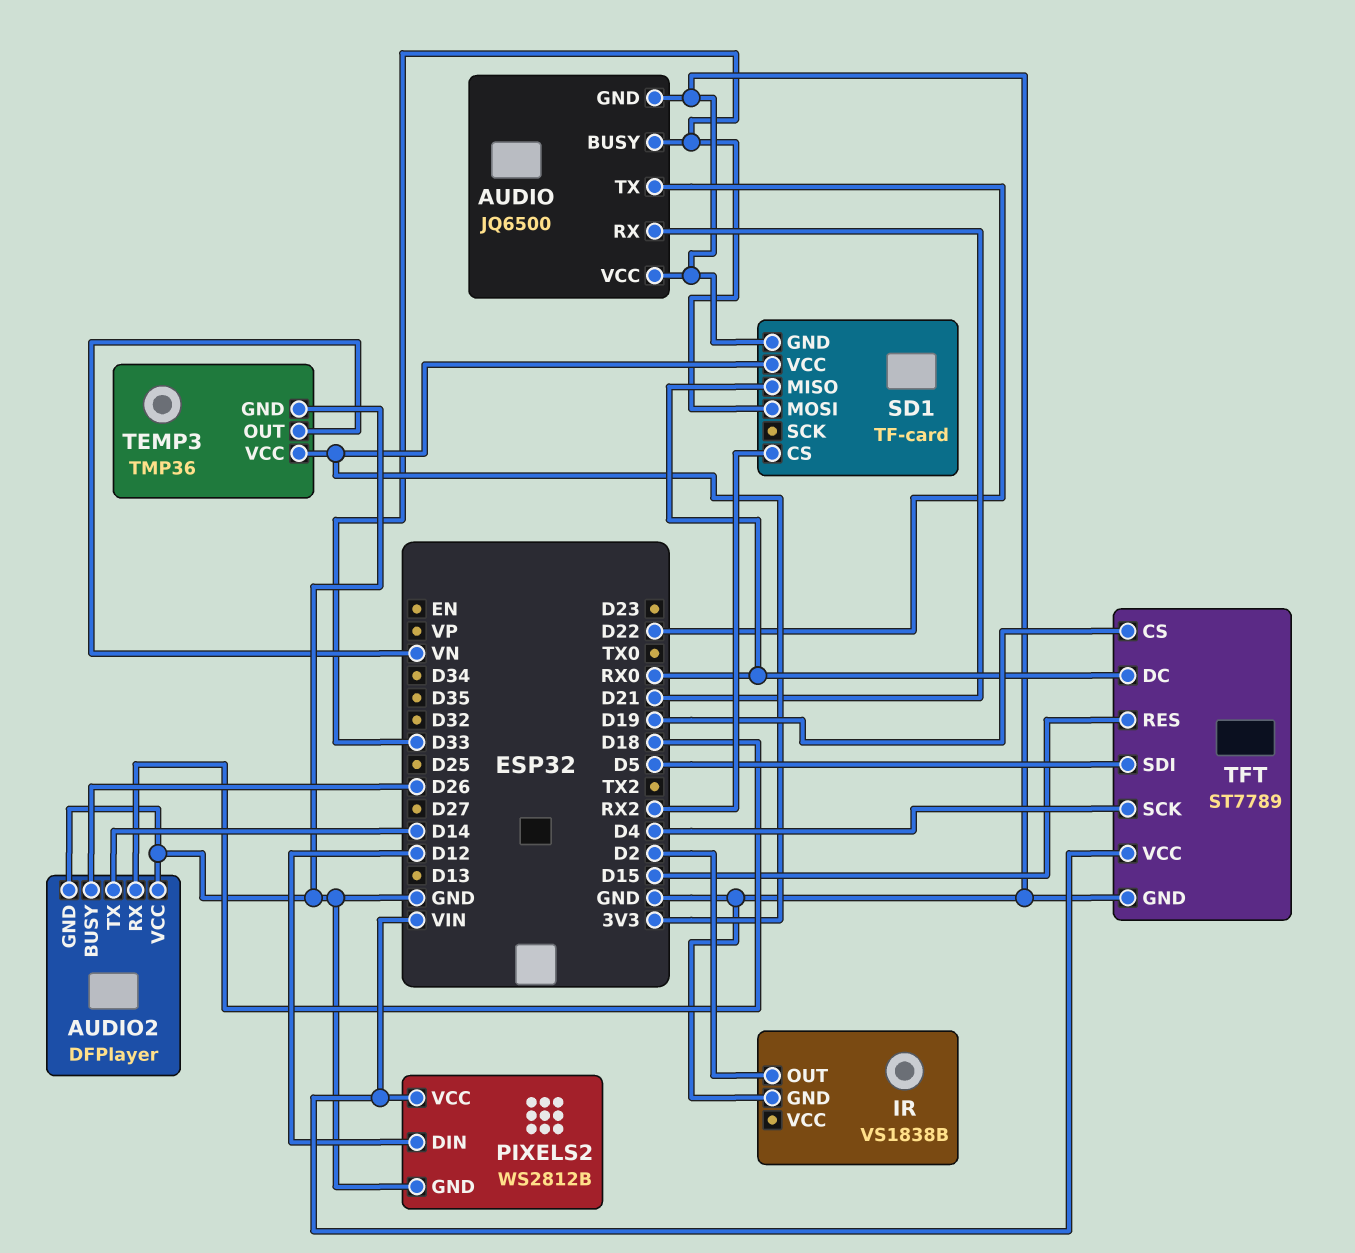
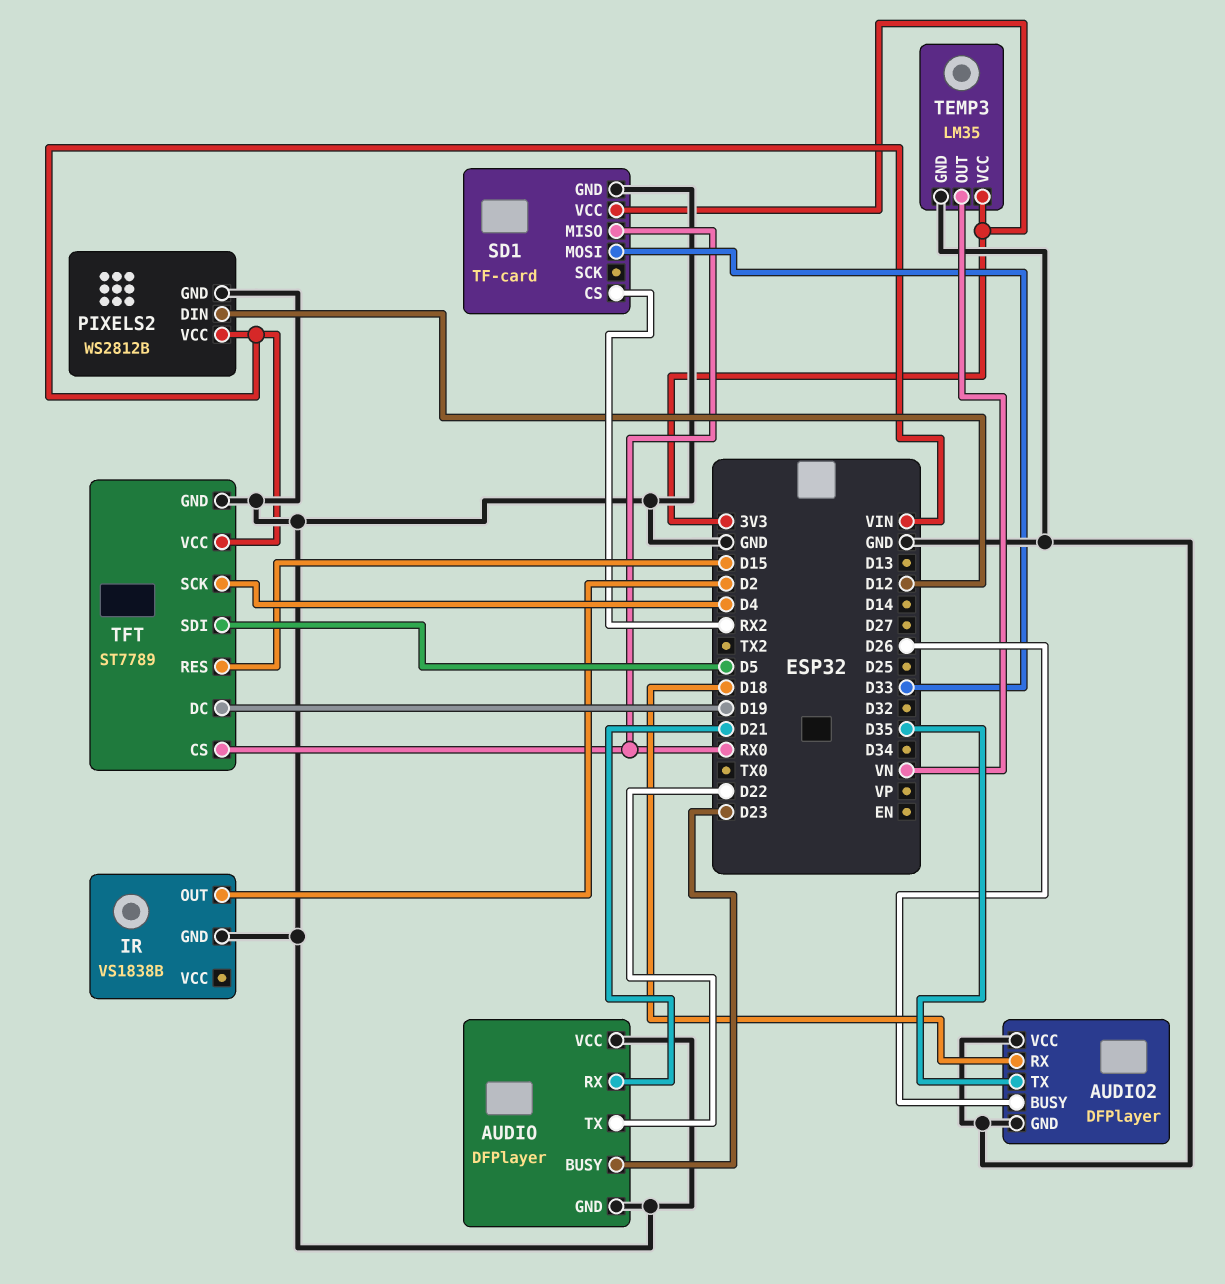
AUDIO: JQ6500 -> DFPlayer
AUDIO pin BUSY: D33 -> D23
AUDIO2 pin TX: D14 -> D35
TEMP3: TMP36 -> LM35
TFT pin CS: D19 -> RX0
TFT pin DC: RX0 -> D19

